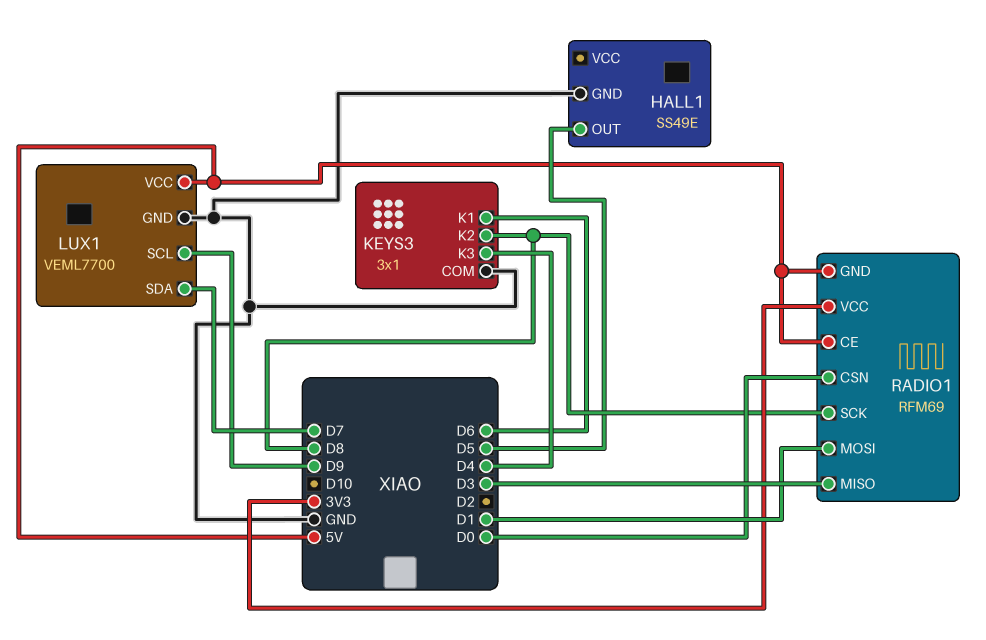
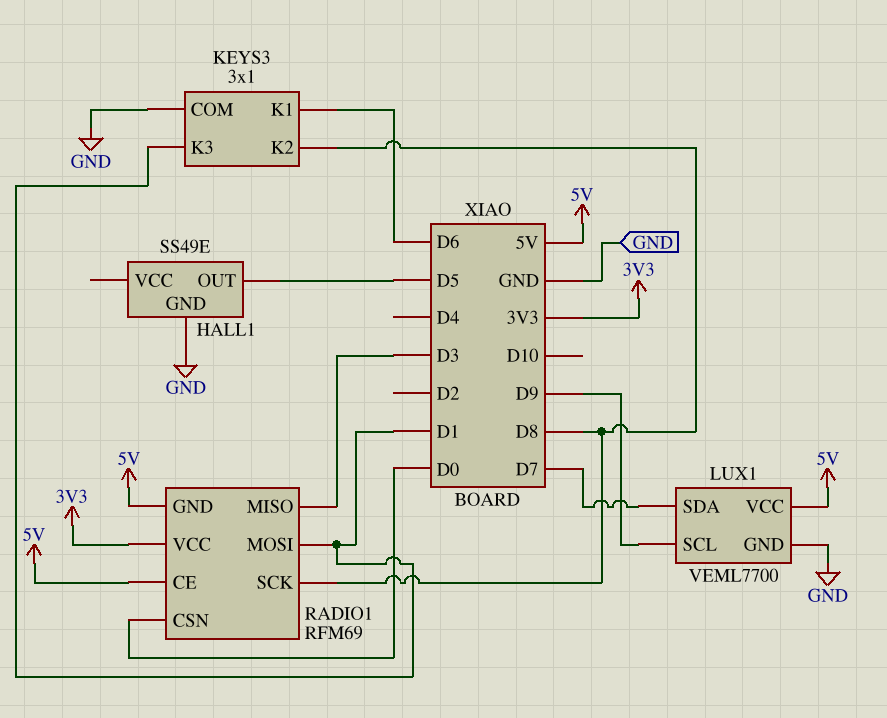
KEYS3 pin K3: D4 -> D1

